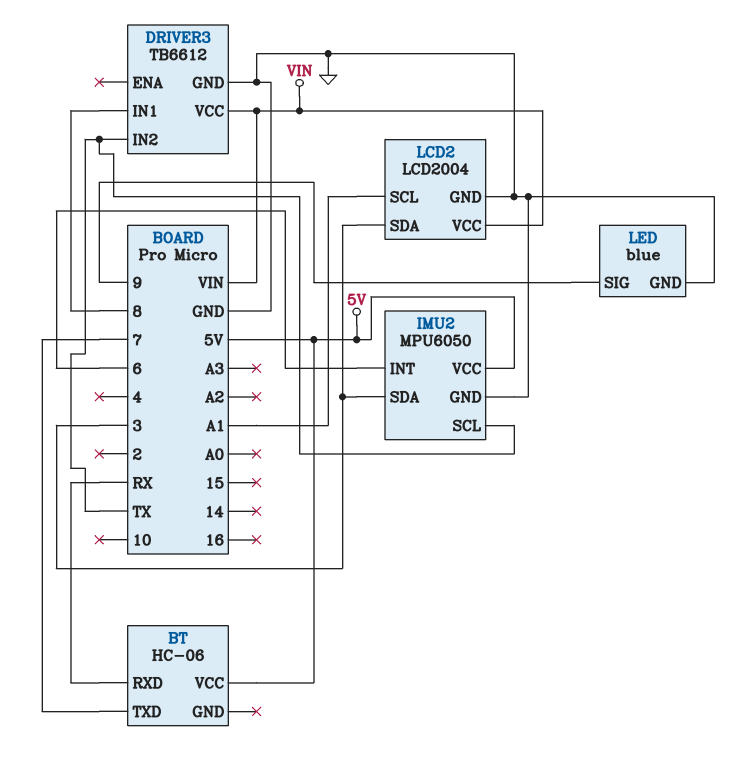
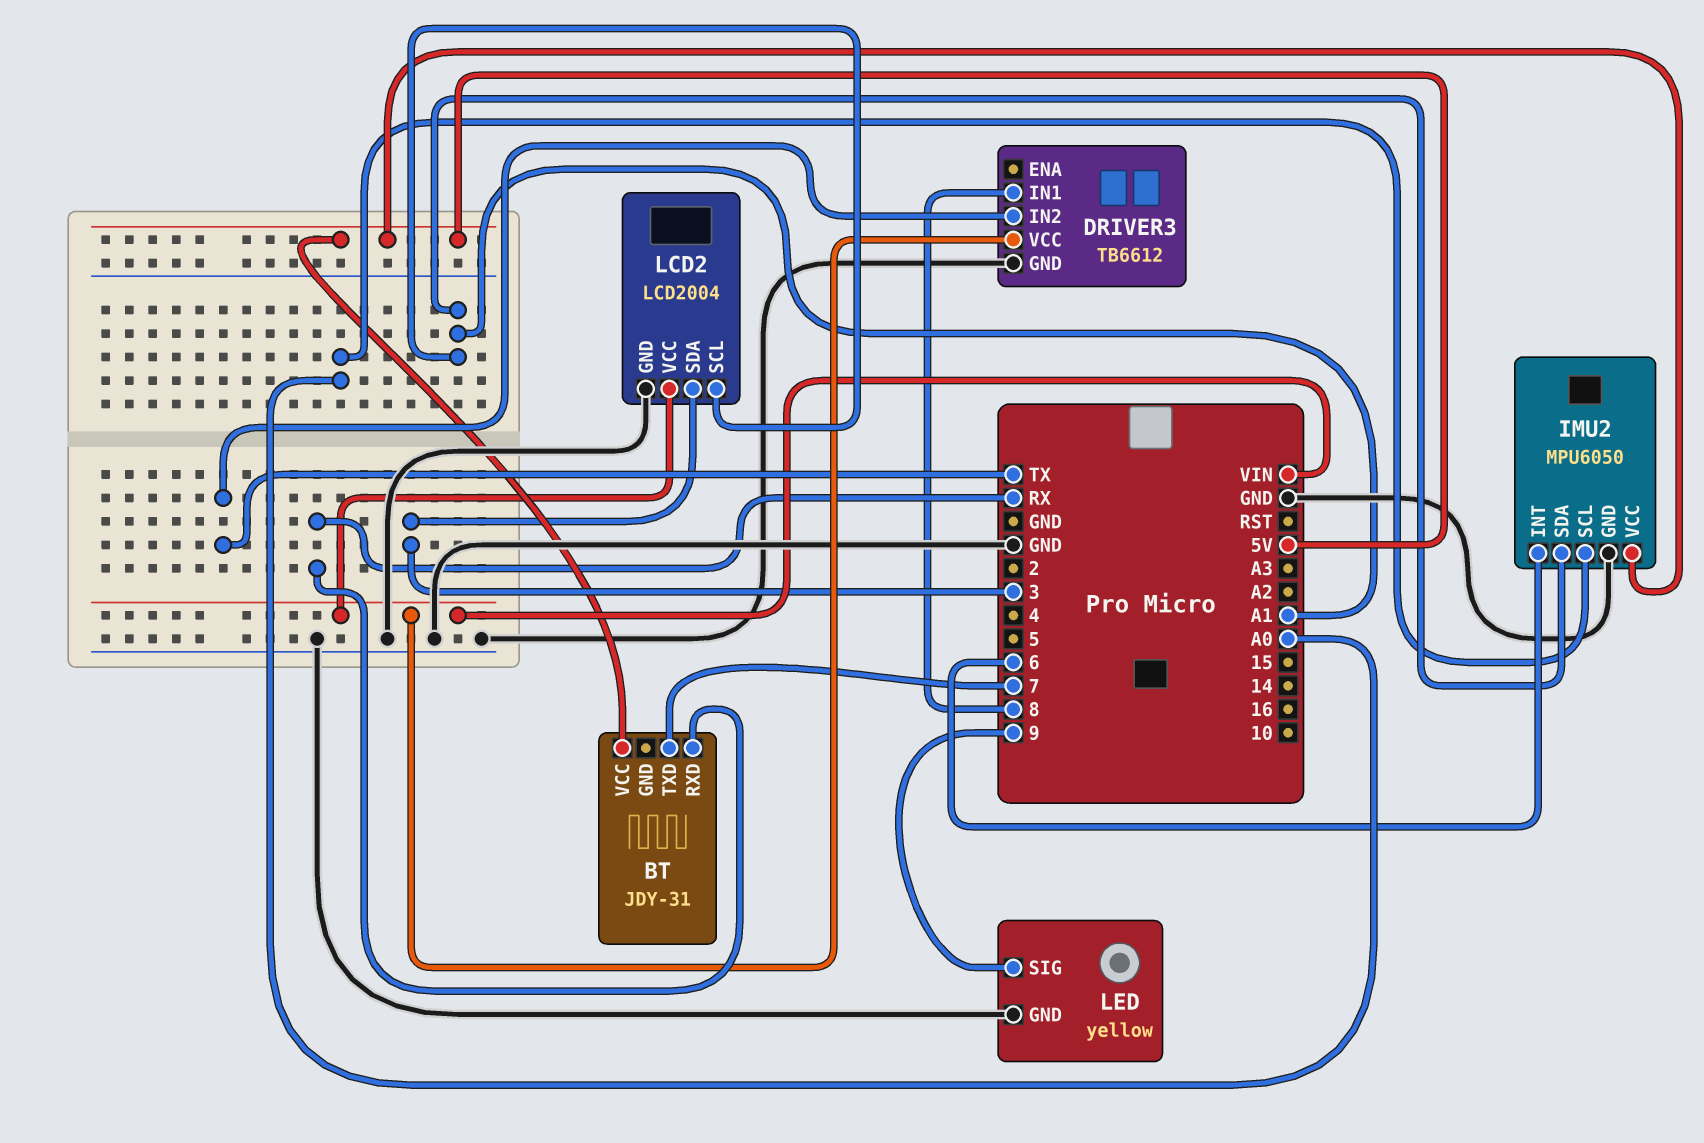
BT: HC-06 -> JDY-31
IMU2 pin SCL: TX -> A0
IMU2 pin SDA: 3 -> A1
LED: blue -> yellow

